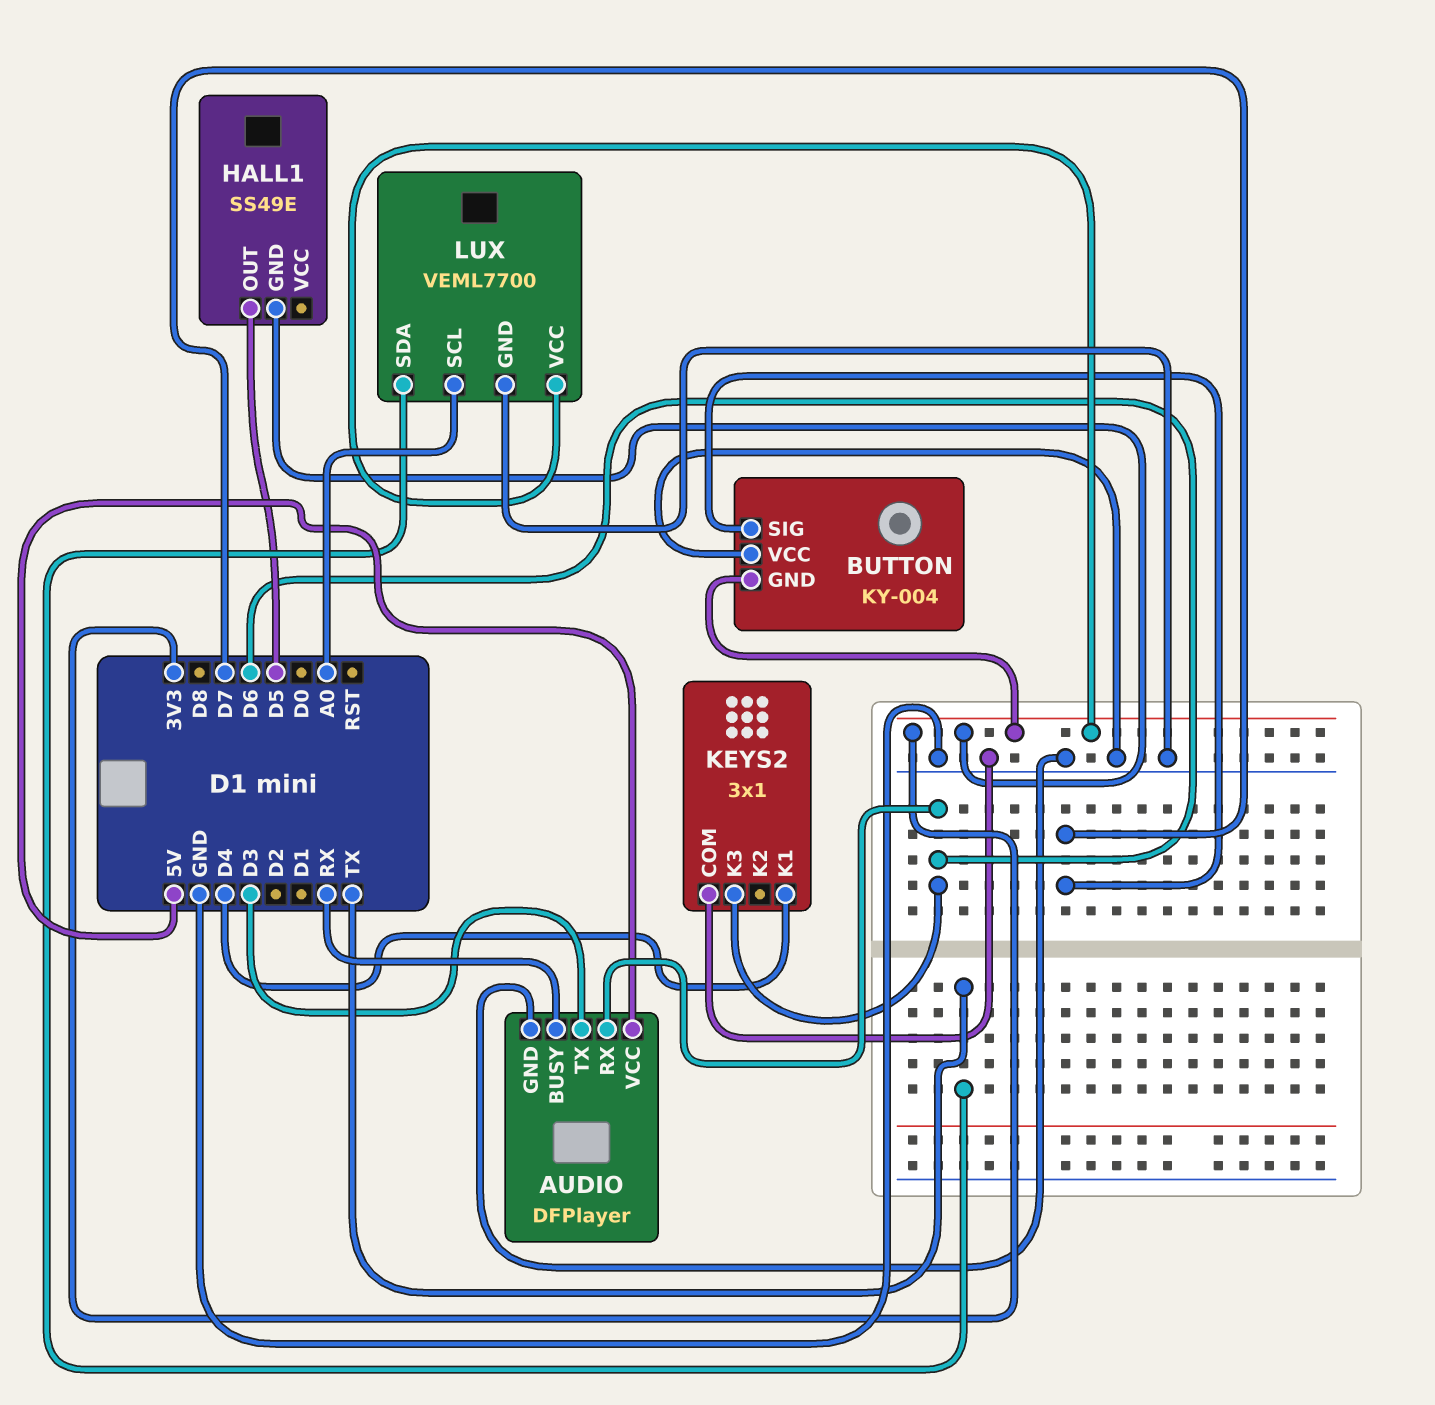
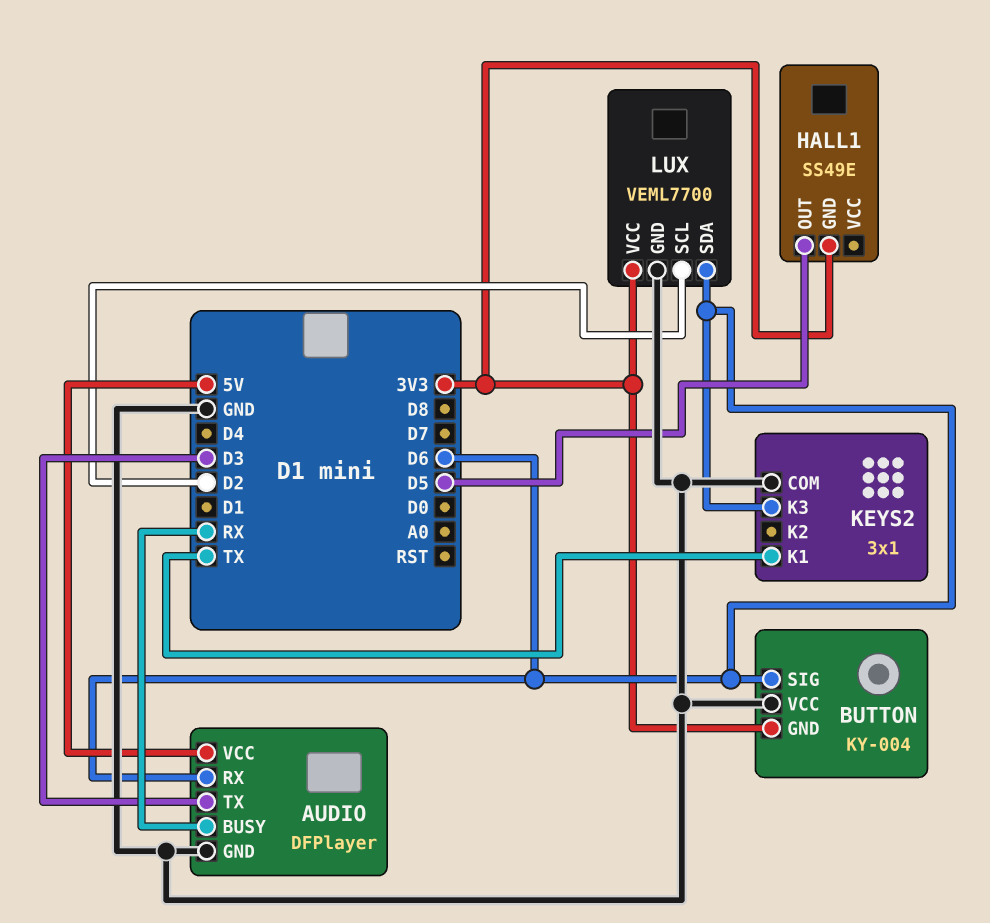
BUTTON pin SIG: D7 -> D6
KEYS2 pin K1: D4 -> TX
LUX pin SCL: A0 -> D2
LUX pin SDA: TX -> D6

